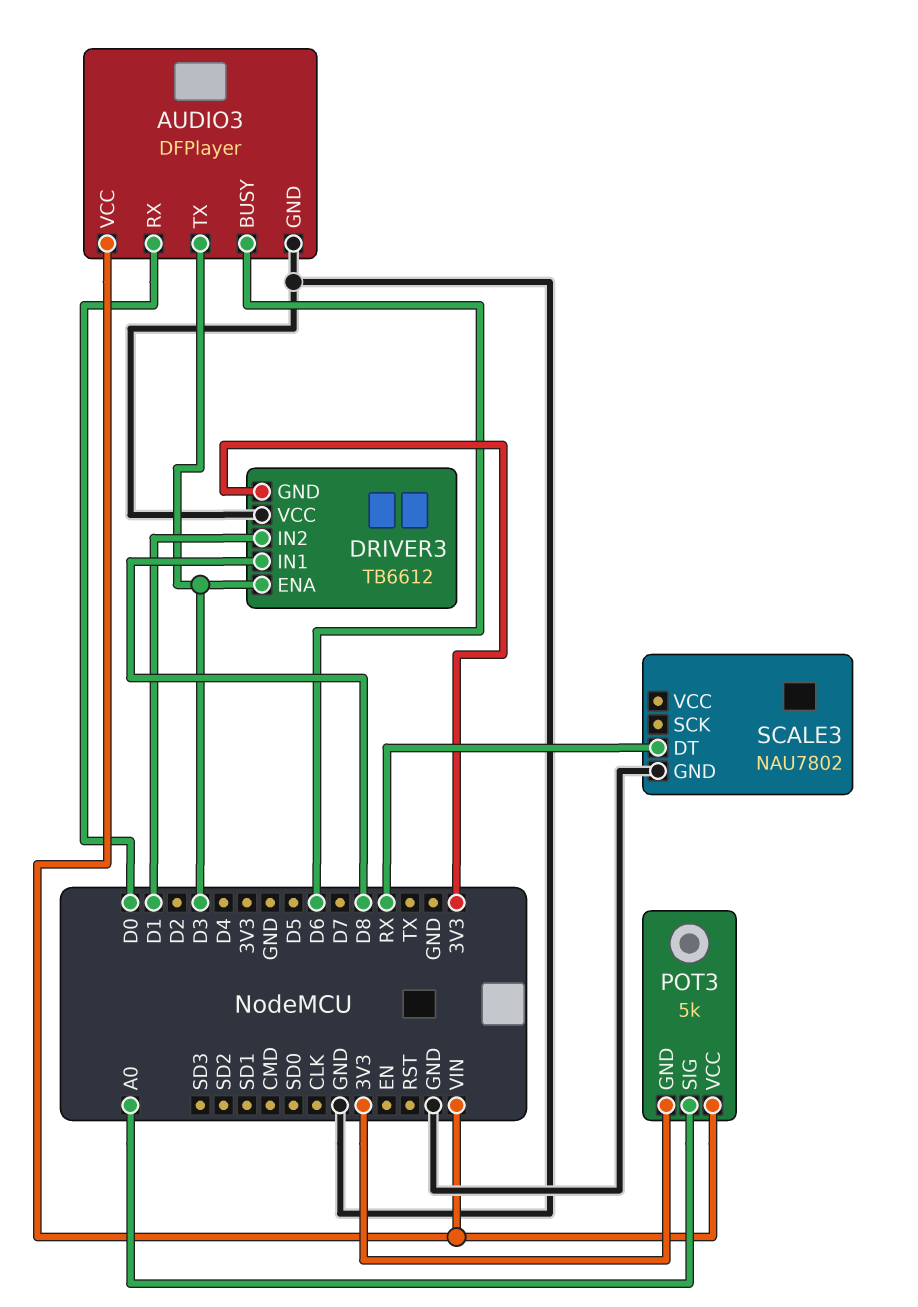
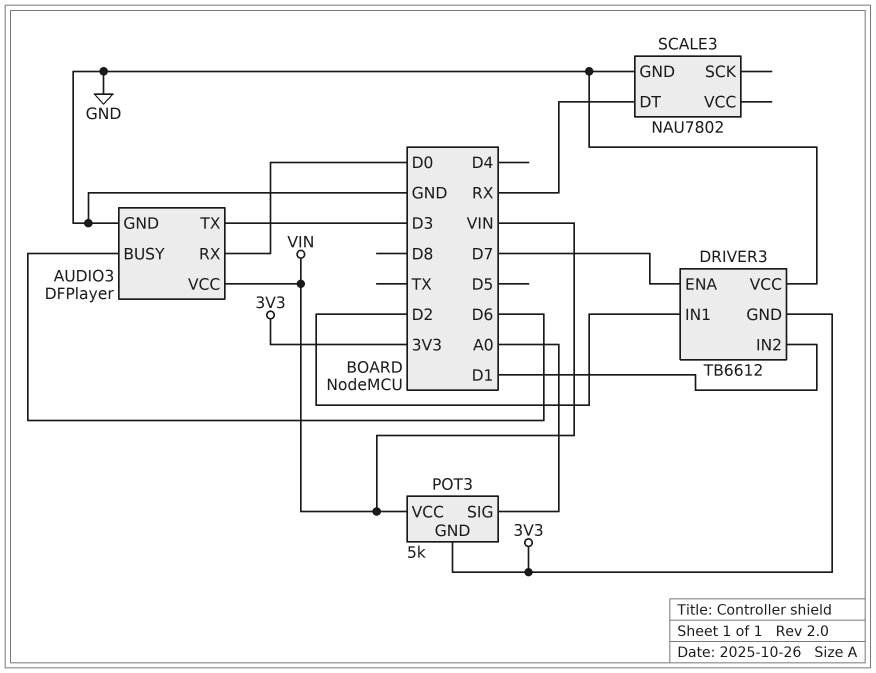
DRIVER3 pin ENA: D3 -> D7
DRIVER3 pin IN1: D8 -> D2

